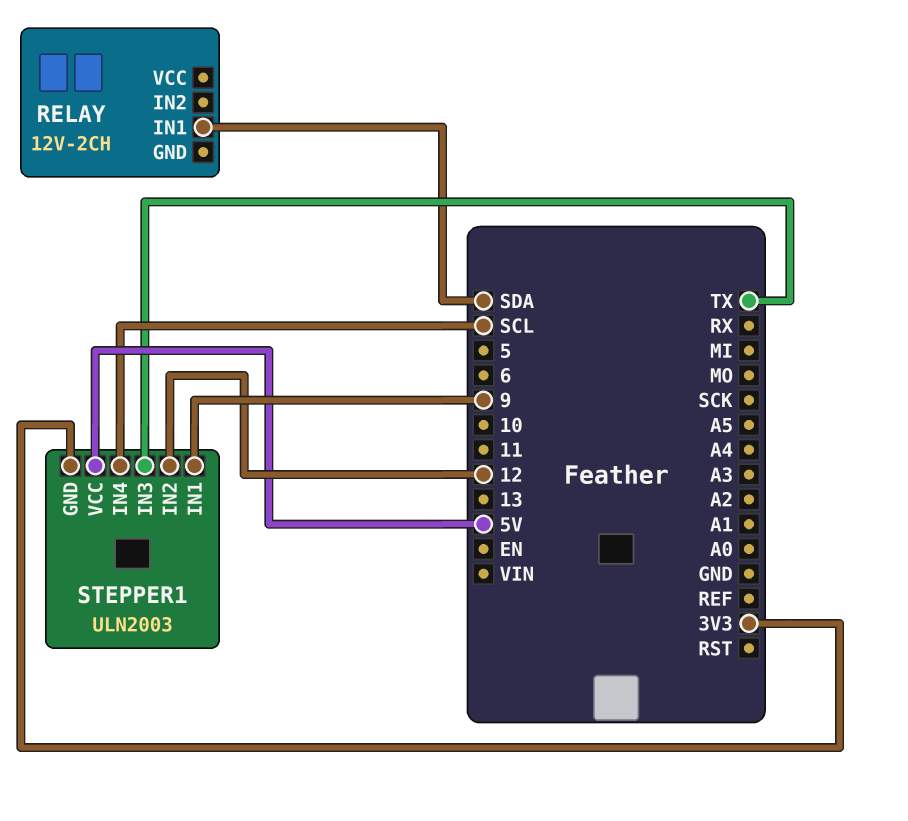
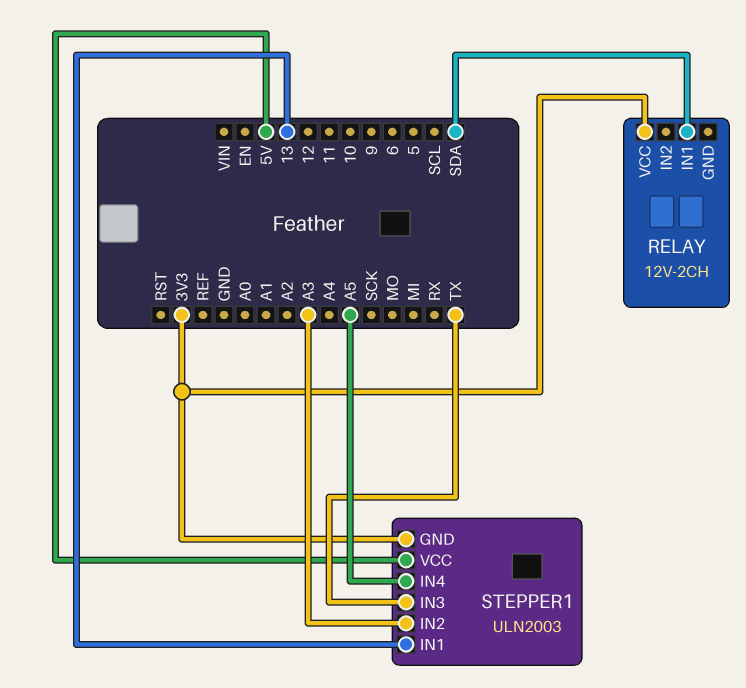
RELAY pin VCC: none -> 3V3
STEPPER1 pin IN1: 9 -> 13
STEPPER1 pin IN2: 12 -> A3
STEPPER1 pin IN4: SCL -> A5

